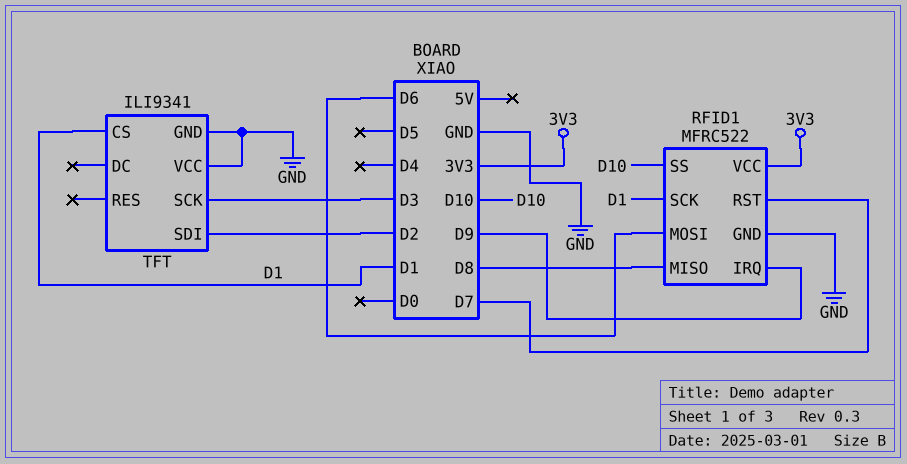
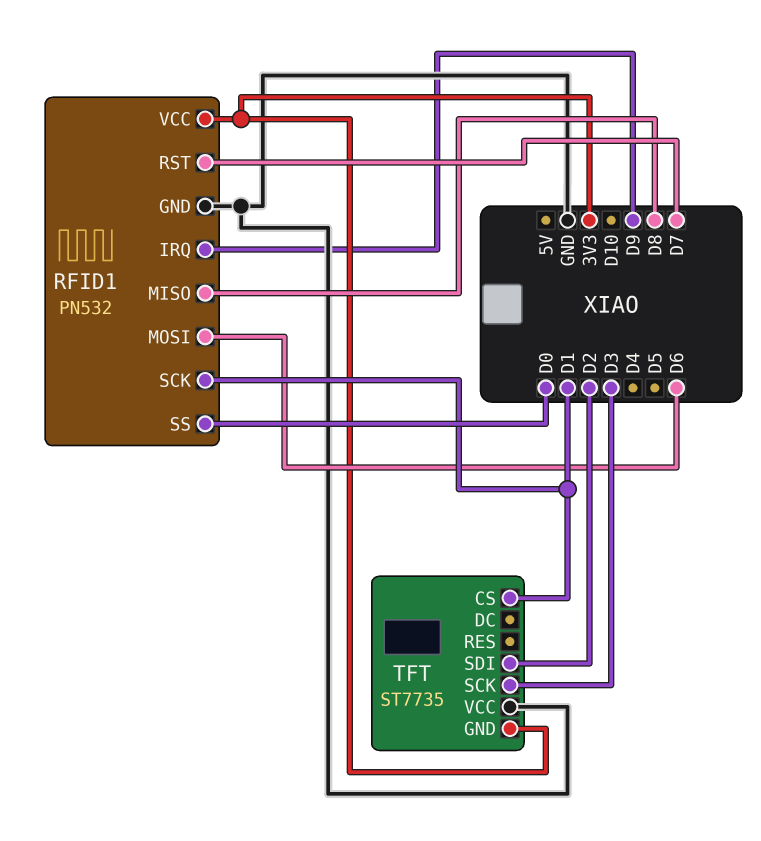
RFID1: MFRC522 -> PN532
RFID1 pin SS: D10 -> D0
TFT: ILI9341 -> ST7735
TFT pin GND: GND -> 3V3

